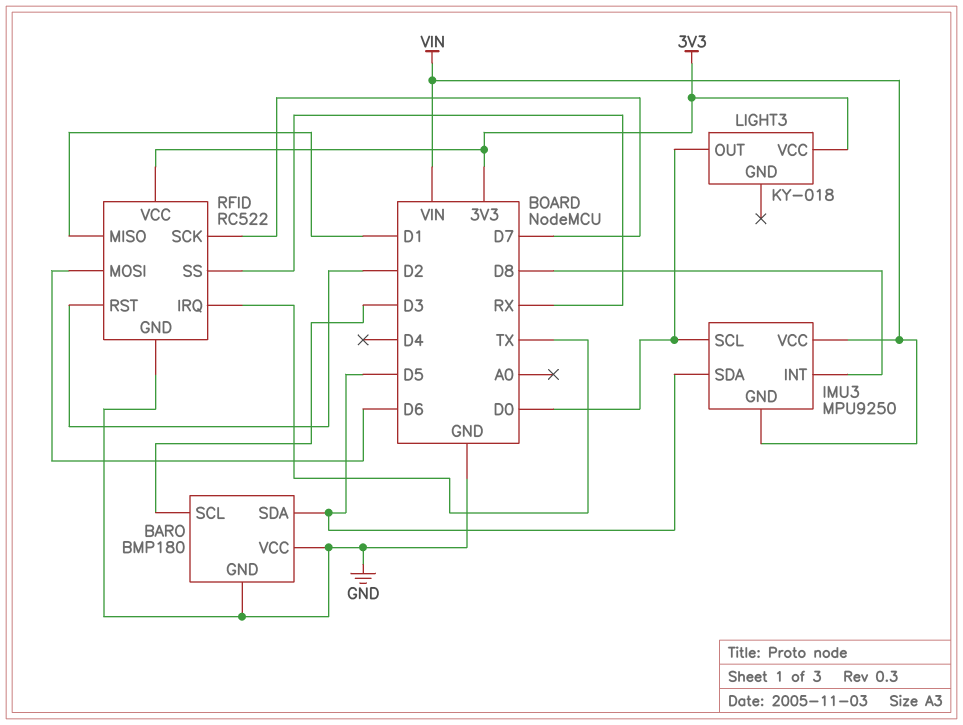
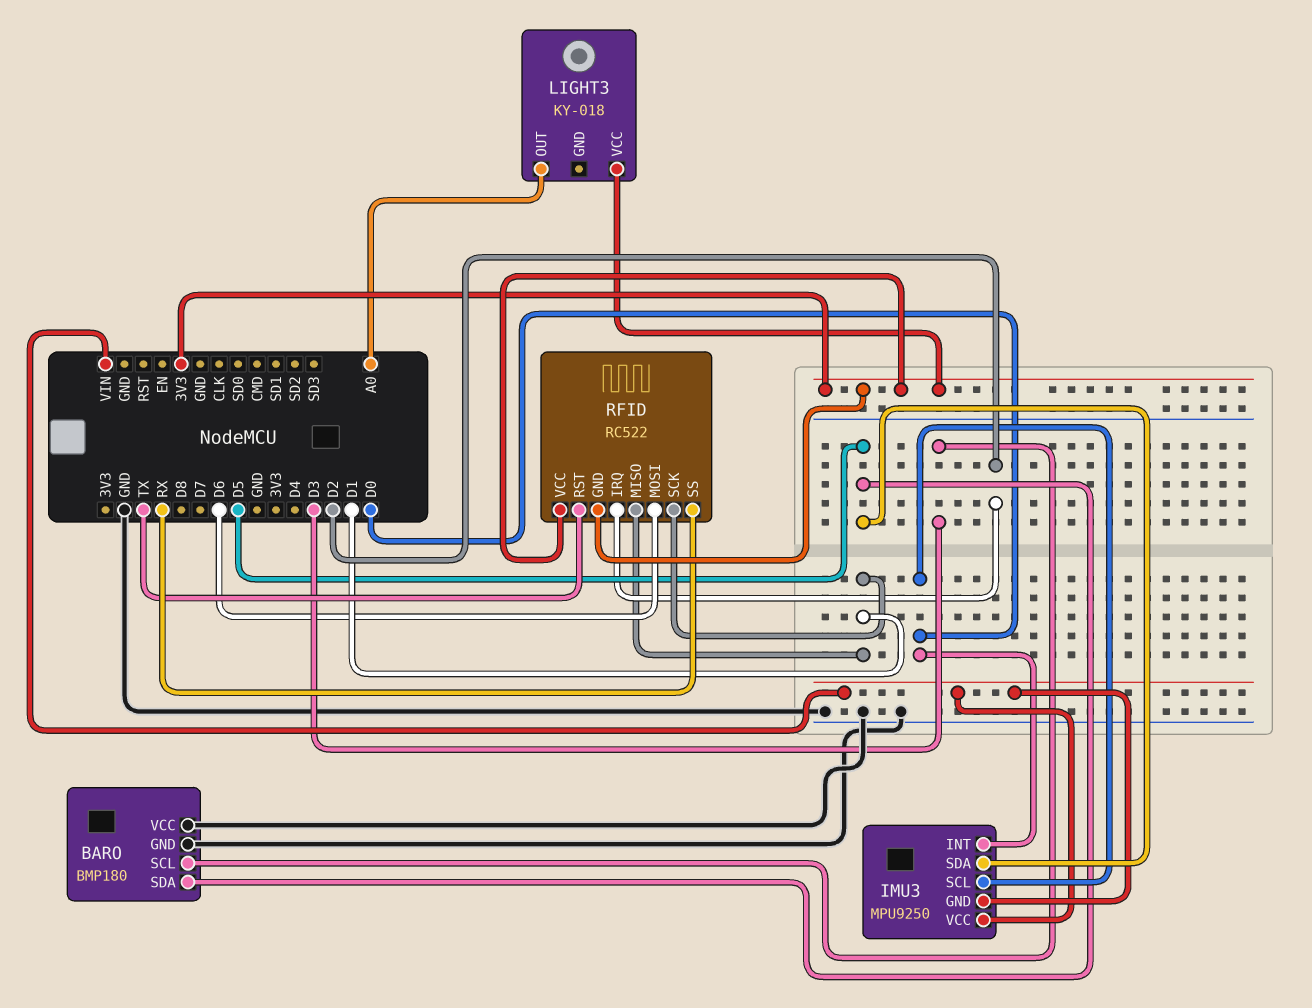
IMU3 pin INT: D8 -> D0
LIGHT3 pin OUT: D0 -> A0
RFID pin GND: GND -> 3V3
RFID pin IRQ: TX -> D2
RFID pin RST: D2 -> TX
RFID pin SCK: D7 -> D1

